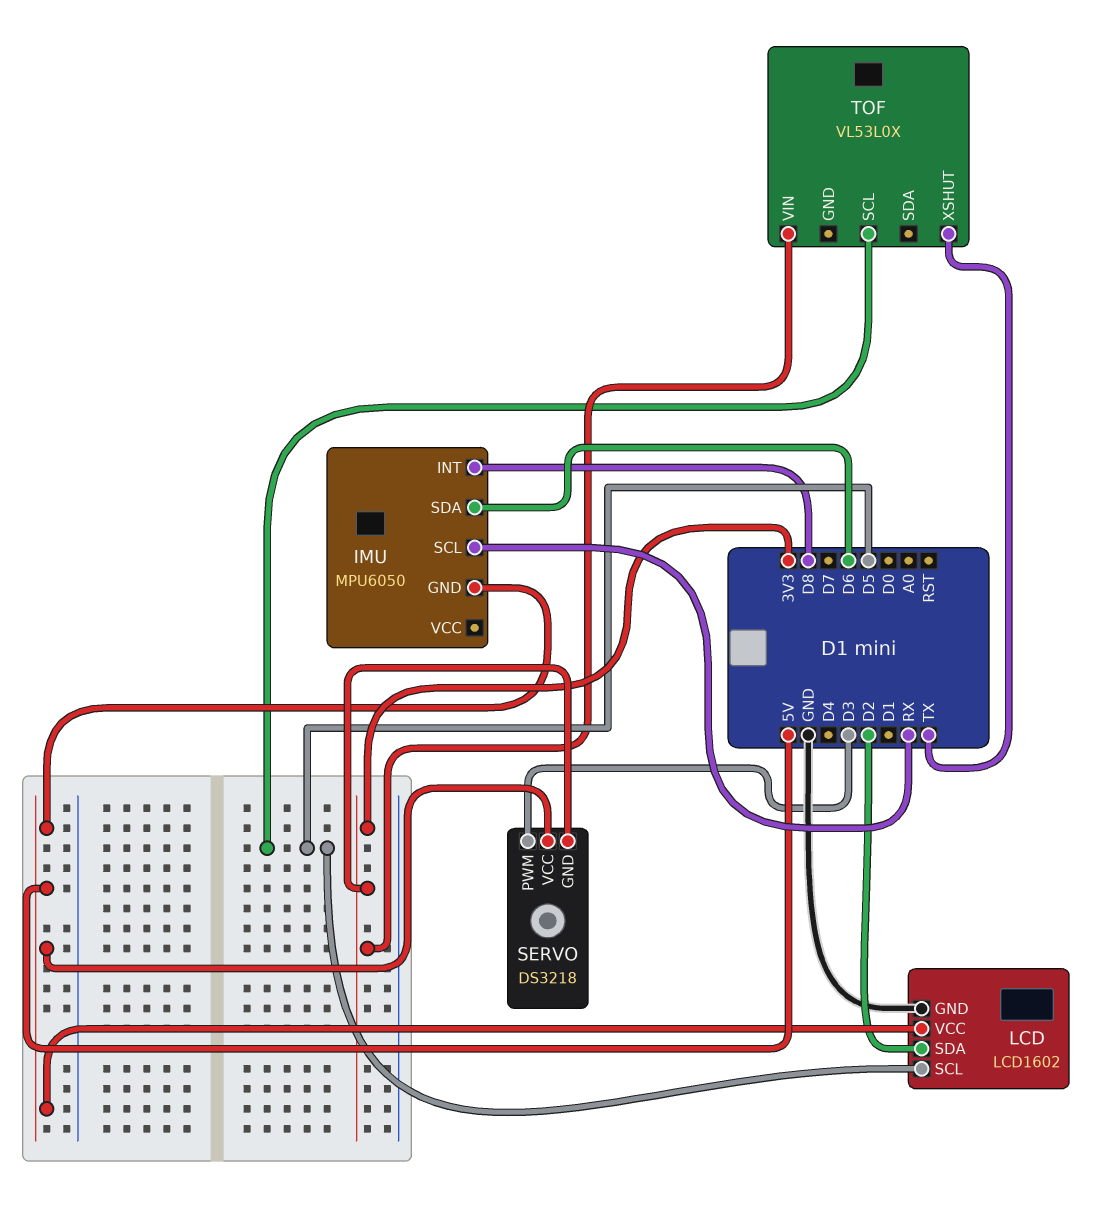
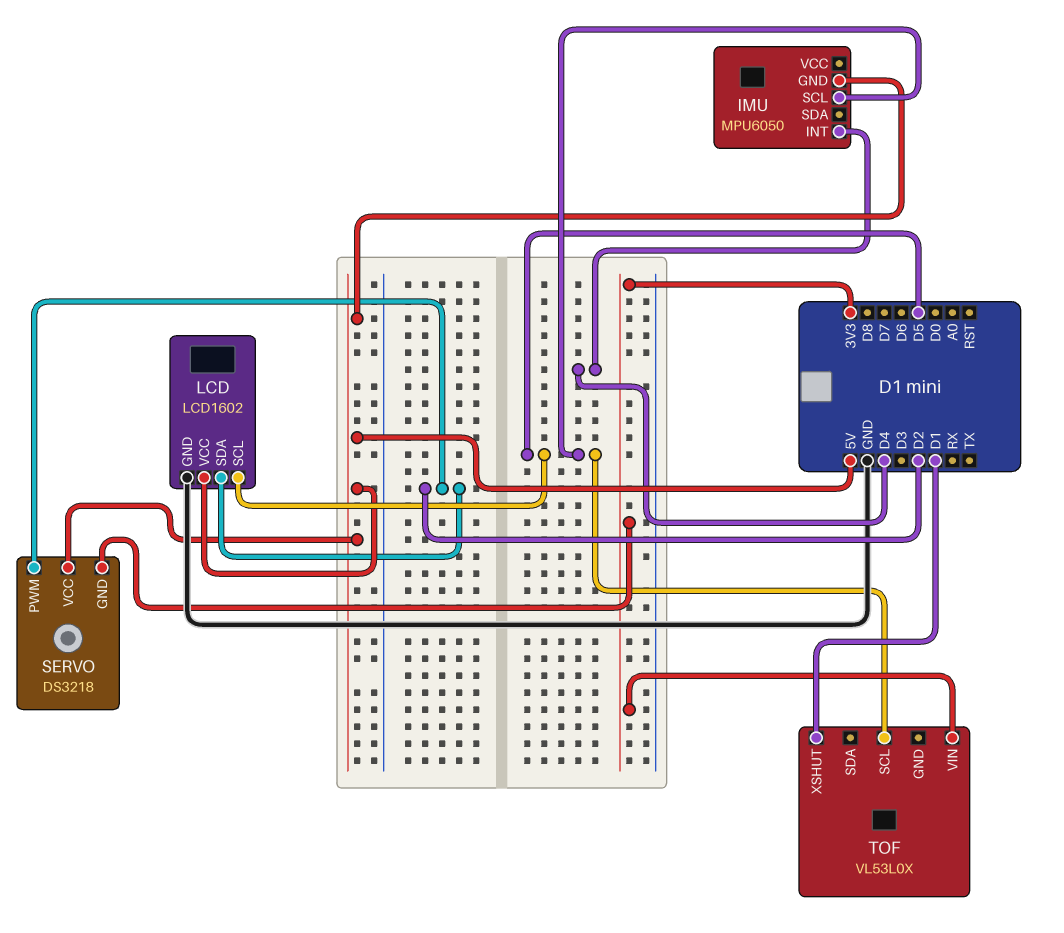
IMU pin INT: D8 -> D4
IMU pin SCL: RX -> D5
IMU pin SDA: D6 -> none
SERVO pin PWM: D3 -> D2
TOF pin XSHUT: TX -> D1

